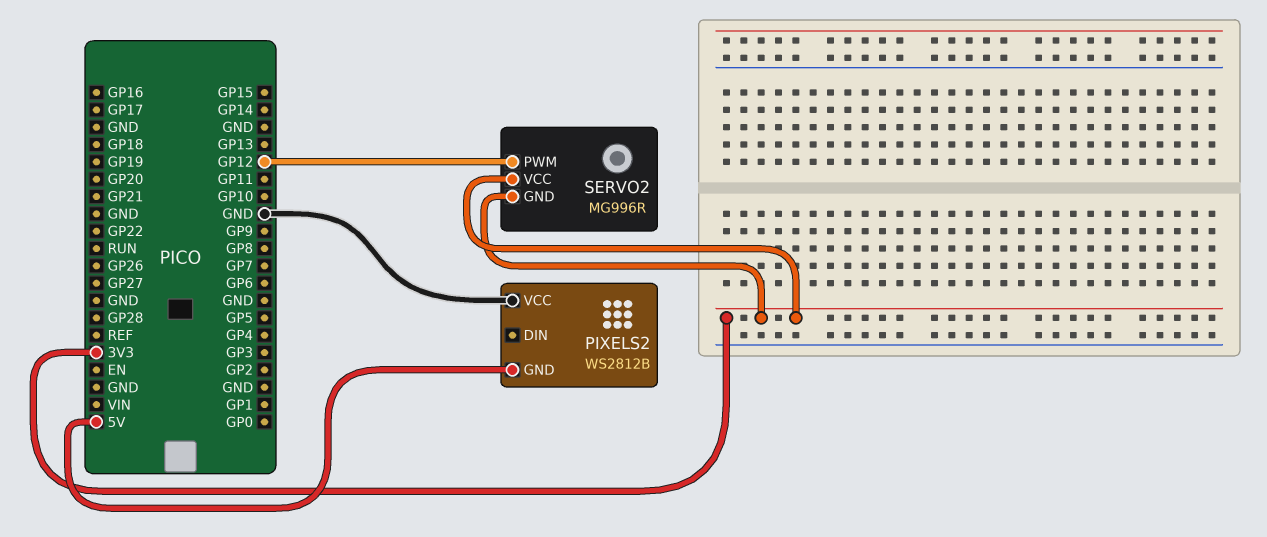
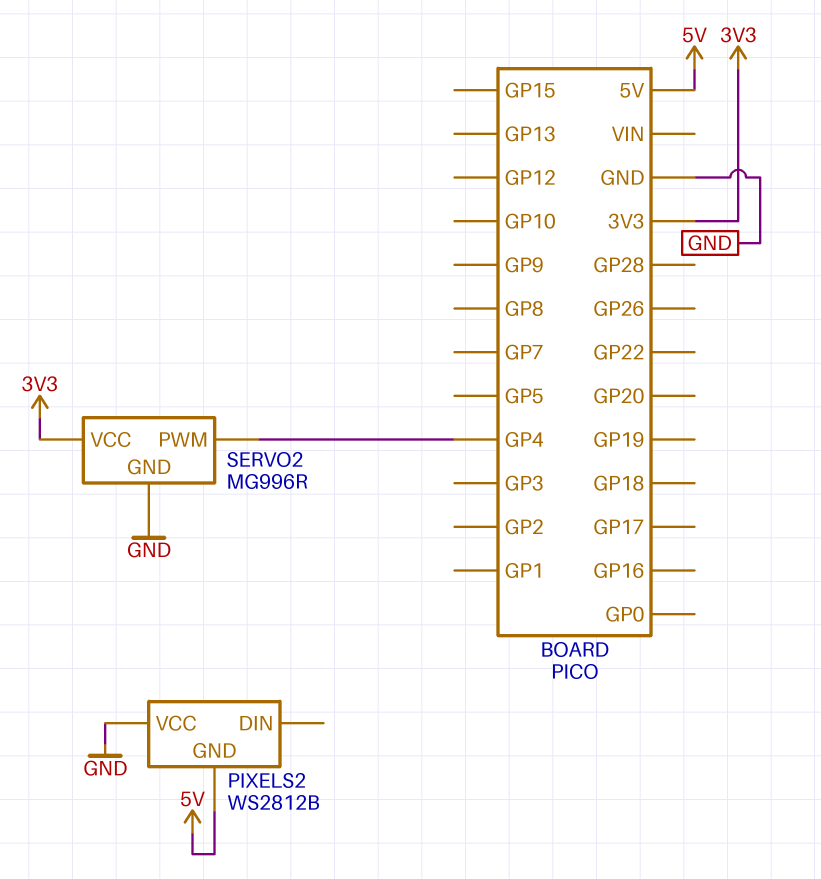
SERVO2 pin GND: 3V3 -> GND
SERVO2 pin PWM: GP12 -> GP4

